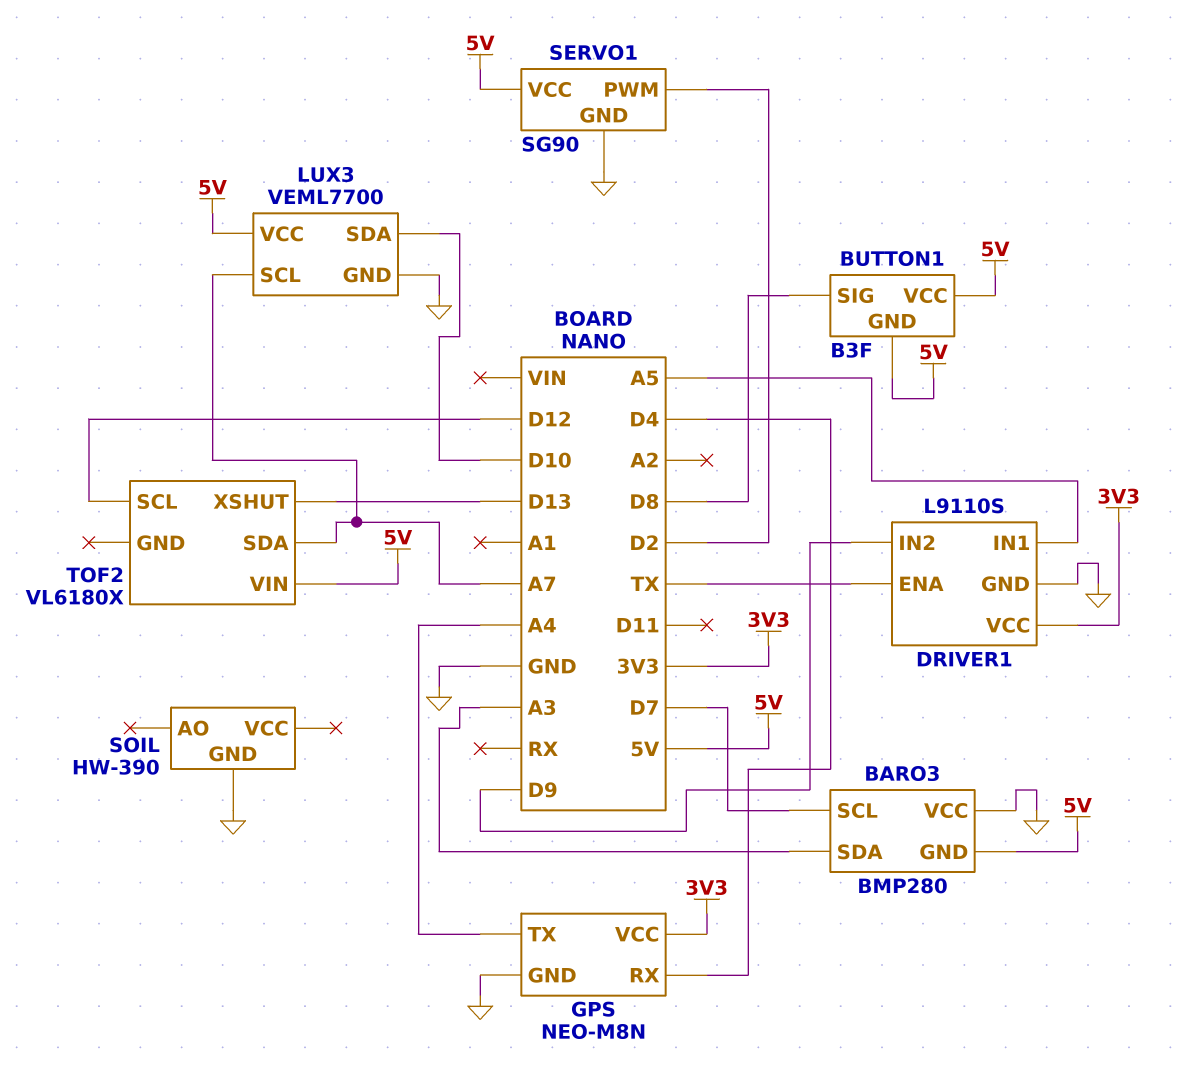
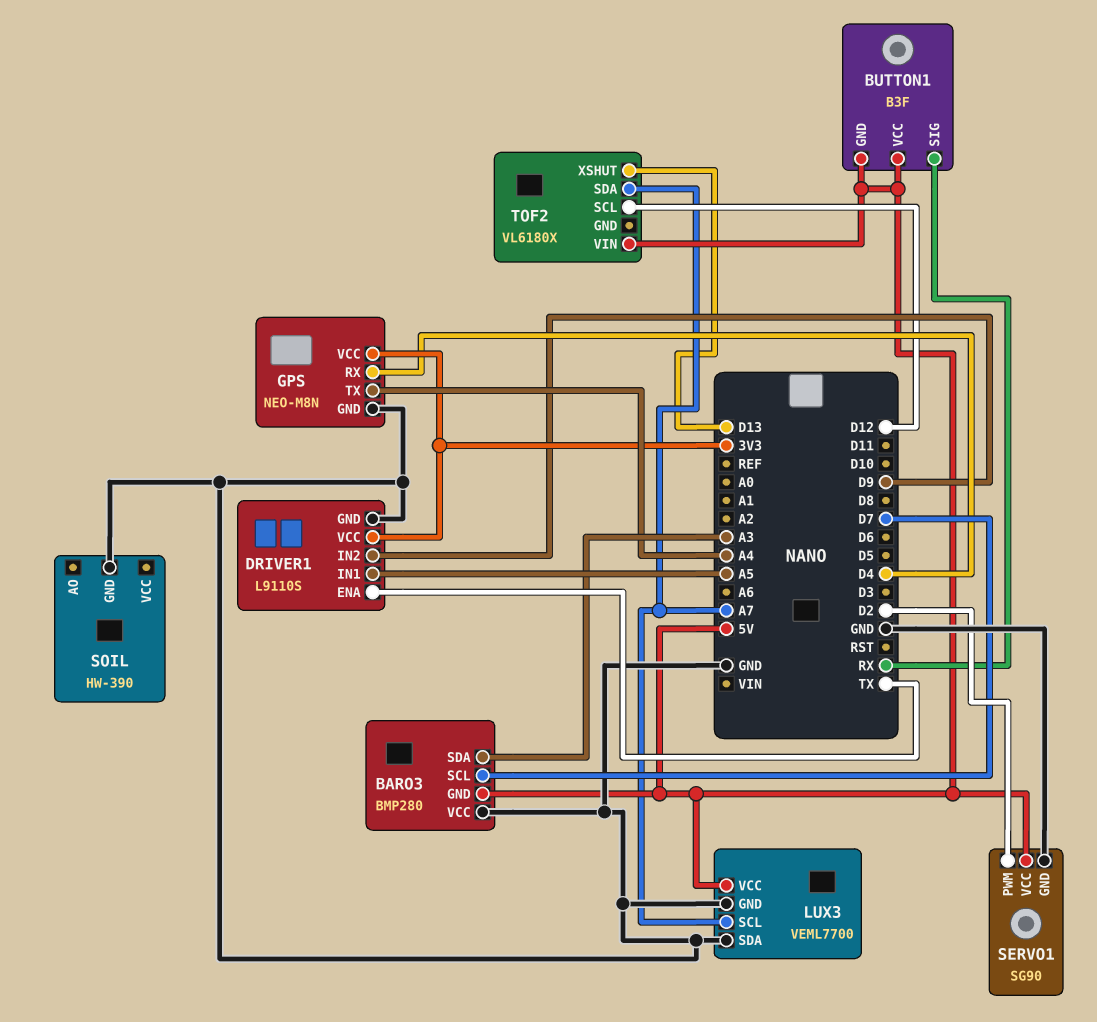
BUTTON1 pin SIG: D8 -> RX
LUX3 pin SDA: D10 -> GND

